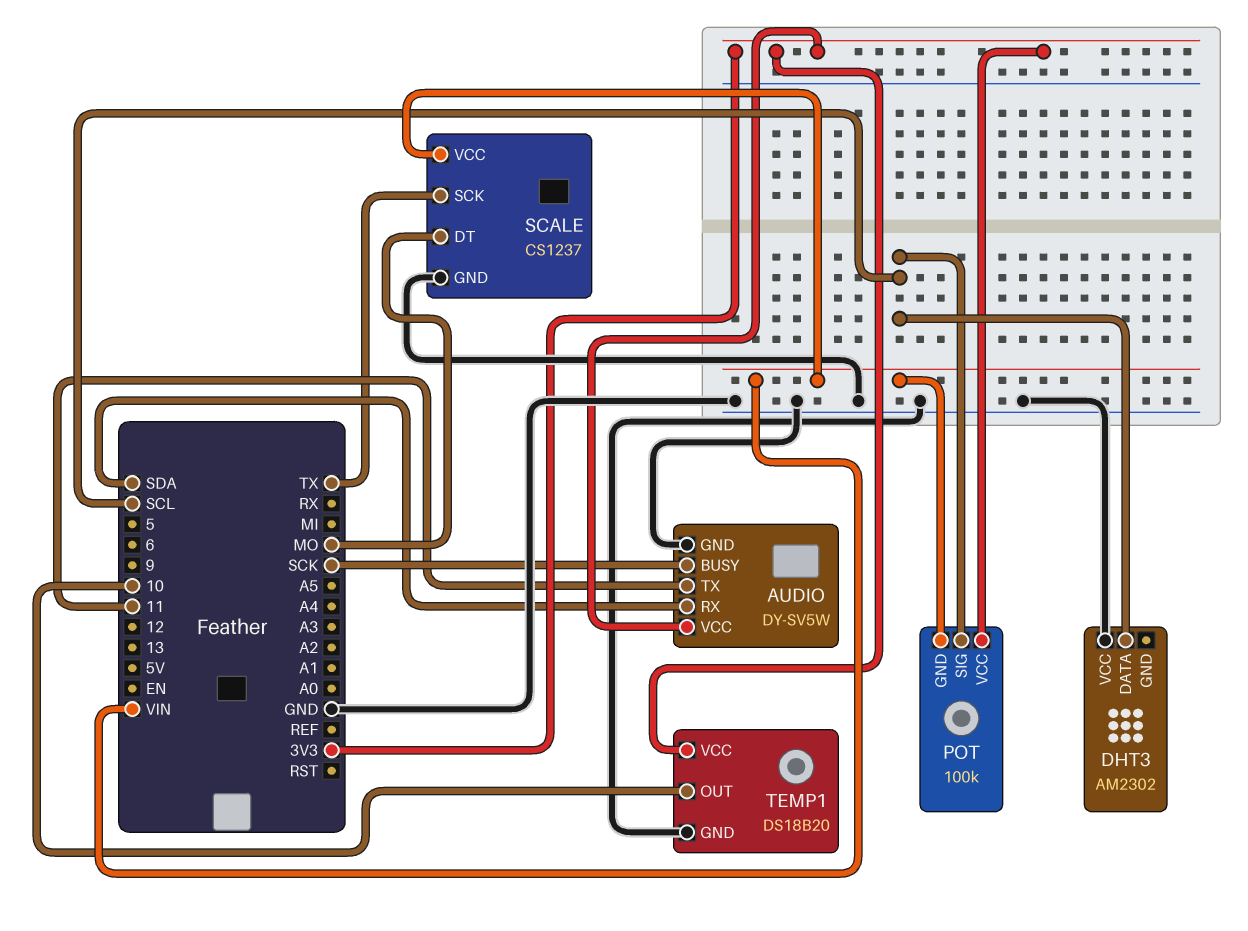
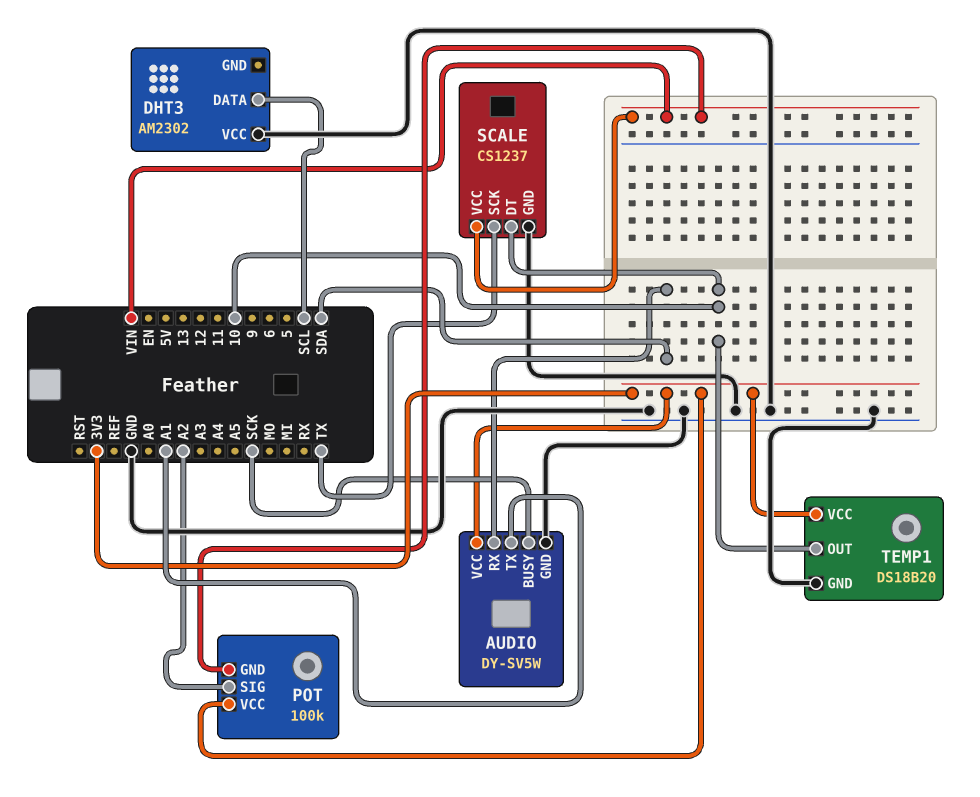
AUDIO pin TX: 11 -> A1
POT pin SIG: SCL -> A2
SCALE pin DT: MO -> 10

